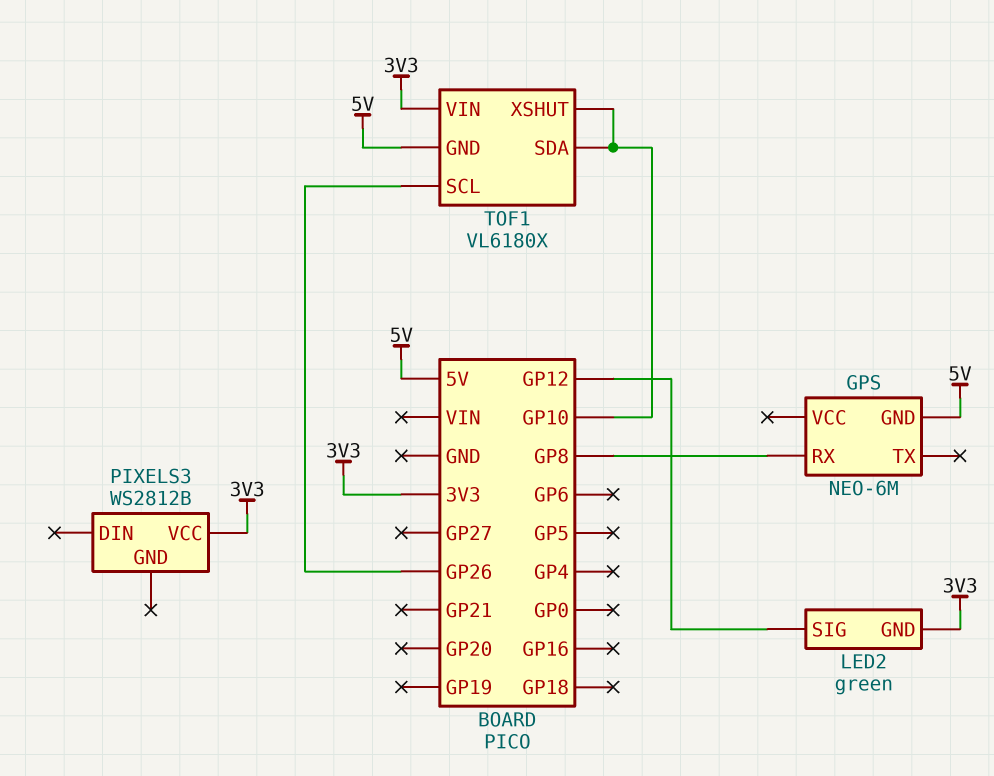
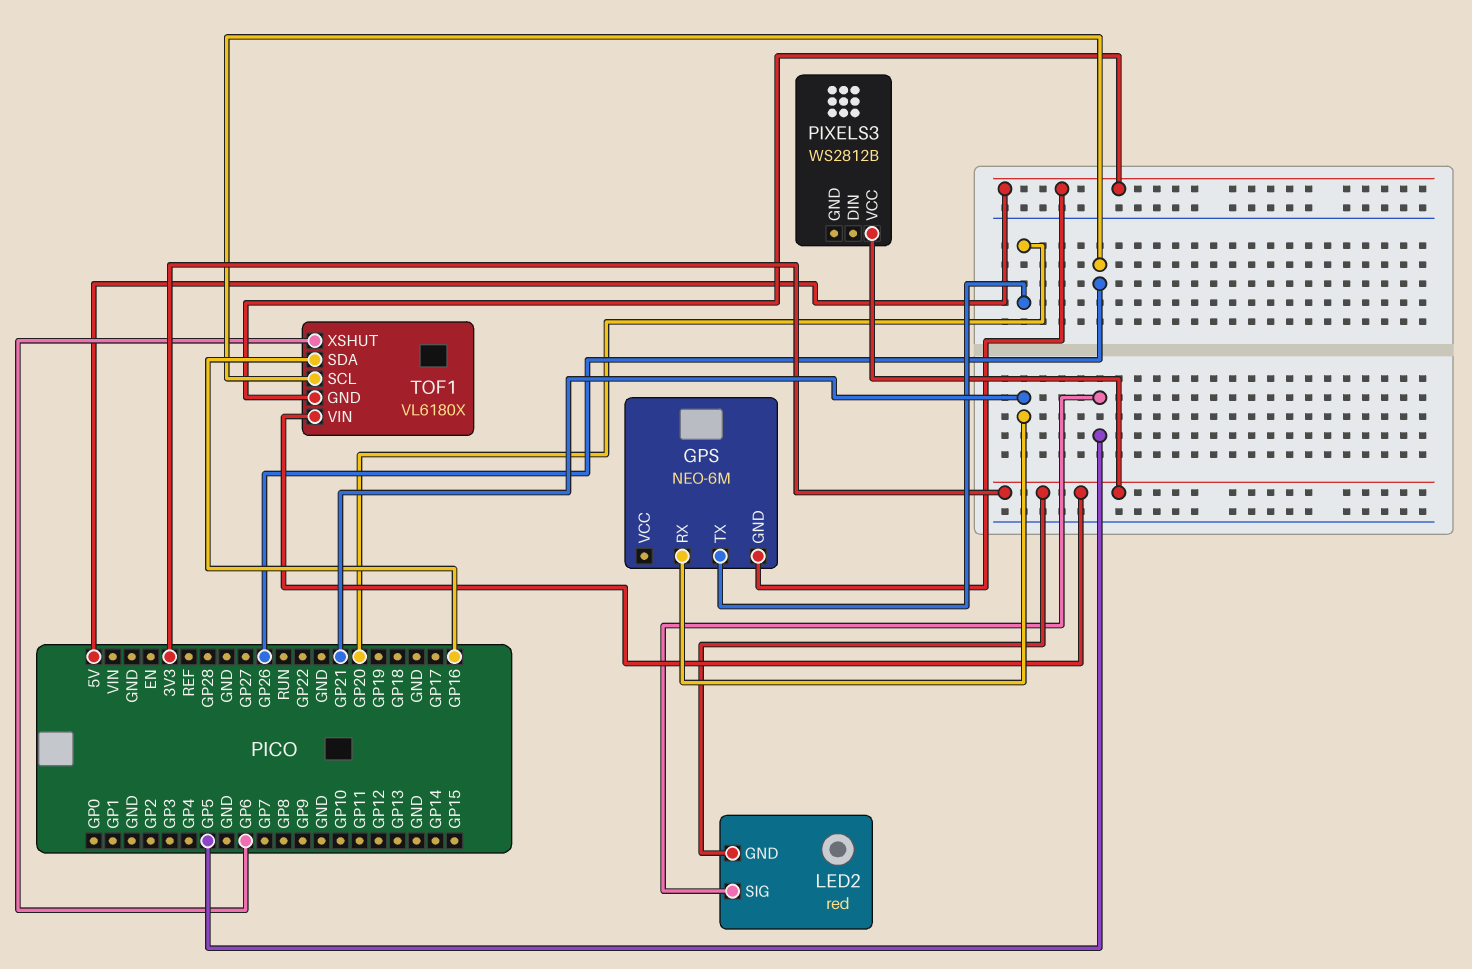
GPS pin RX: GP8 -> GP21
GPS pin TX: none -> GP20
LED2: green -> red
LED2 pin SIG: GP12 -> GP5
TOF1 pin SDA: GP10 -> GP16
TOF1 pin XSHUT: GP10 -> GP6

